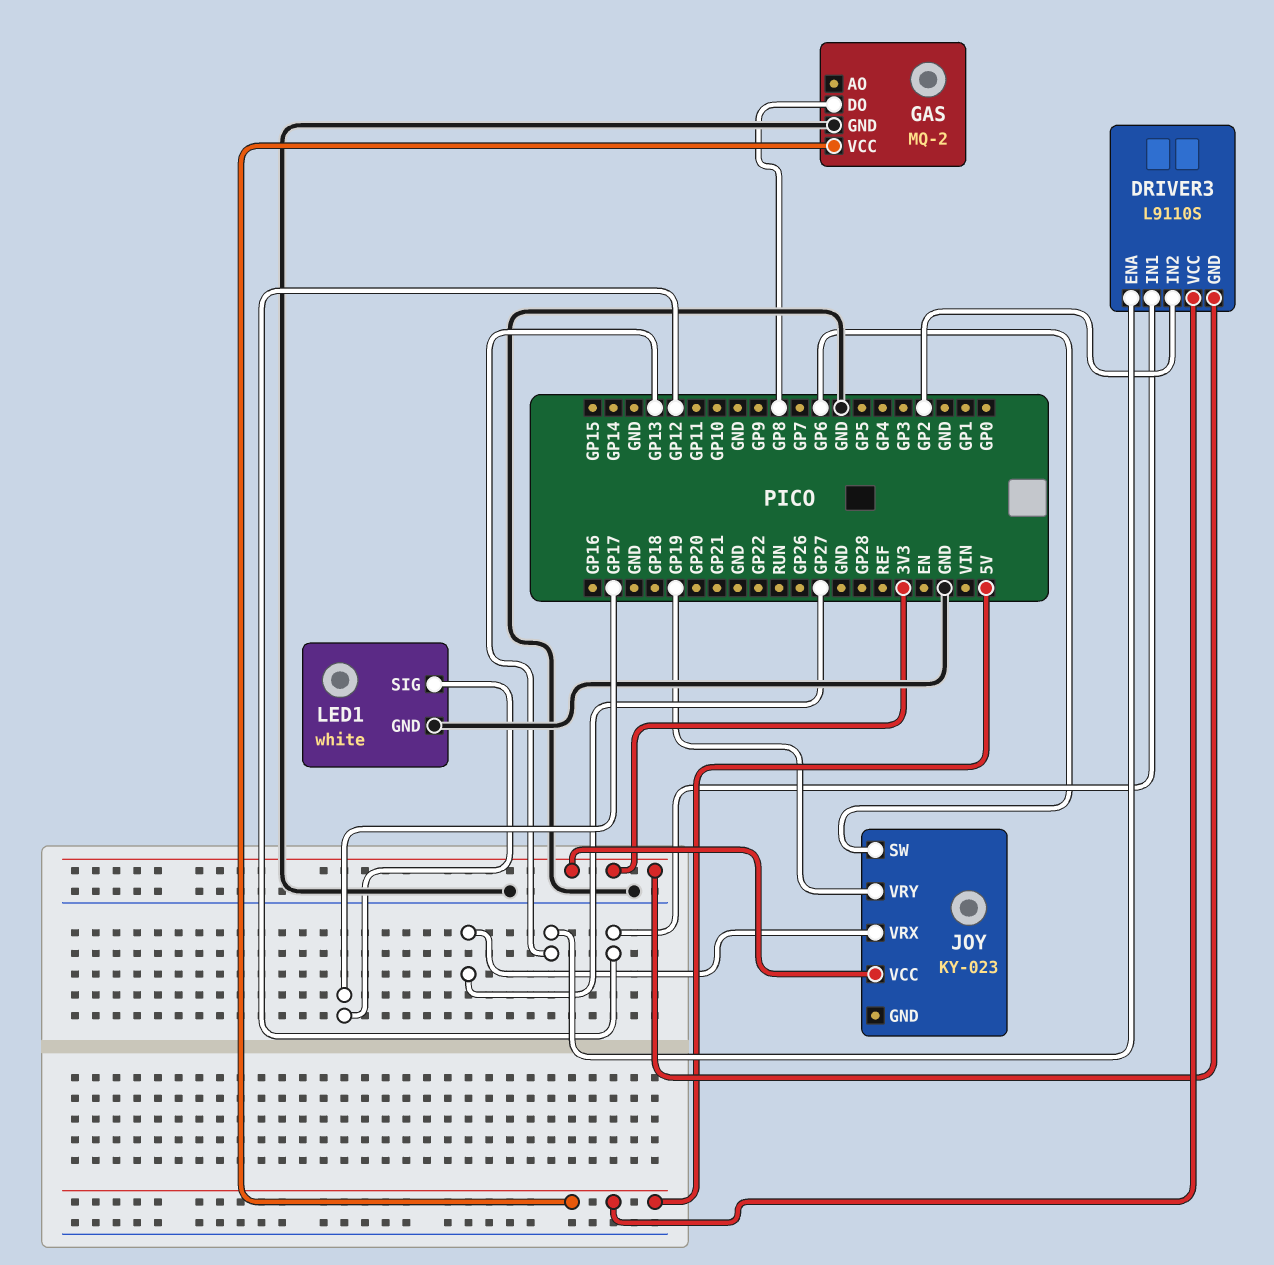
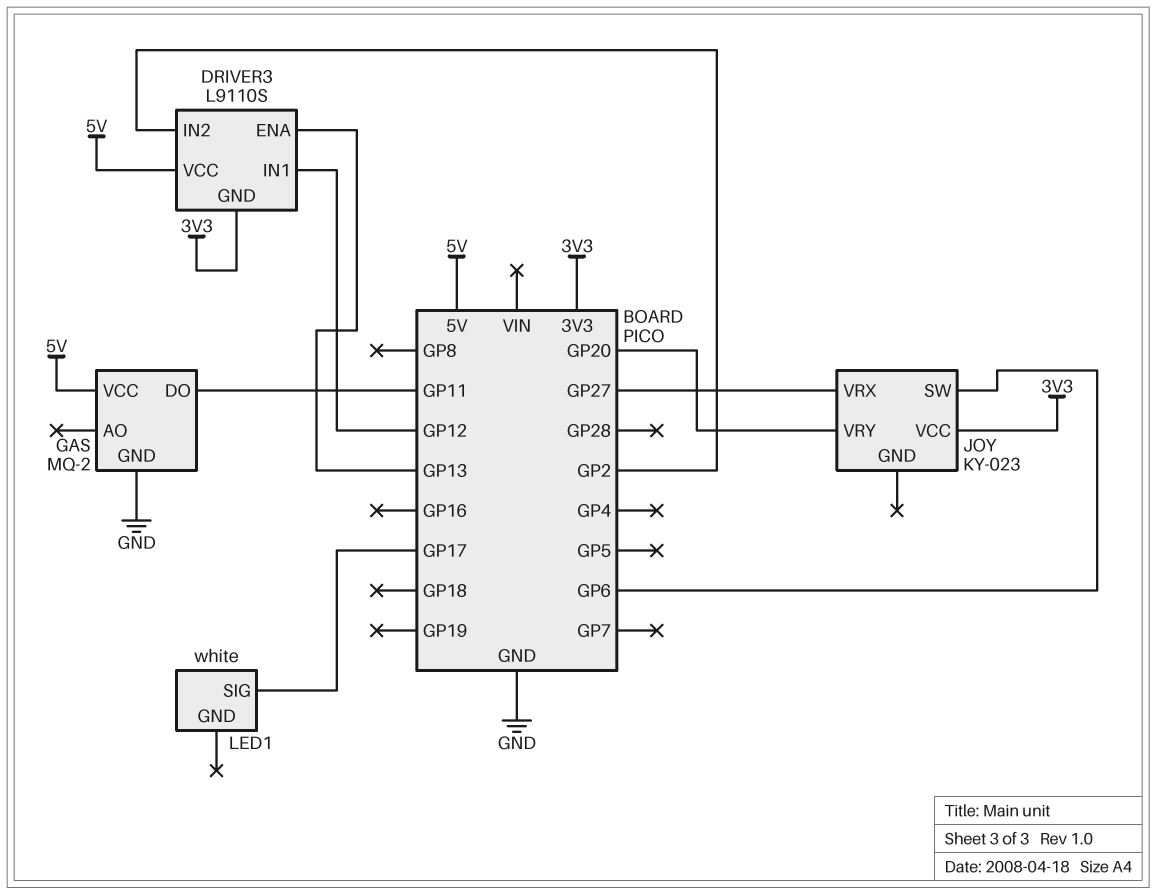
GAS pin DO: GP8 -> GP11
JOY pin VRY: GP19 -> GP20
LED1 pin GND: GND -> none

